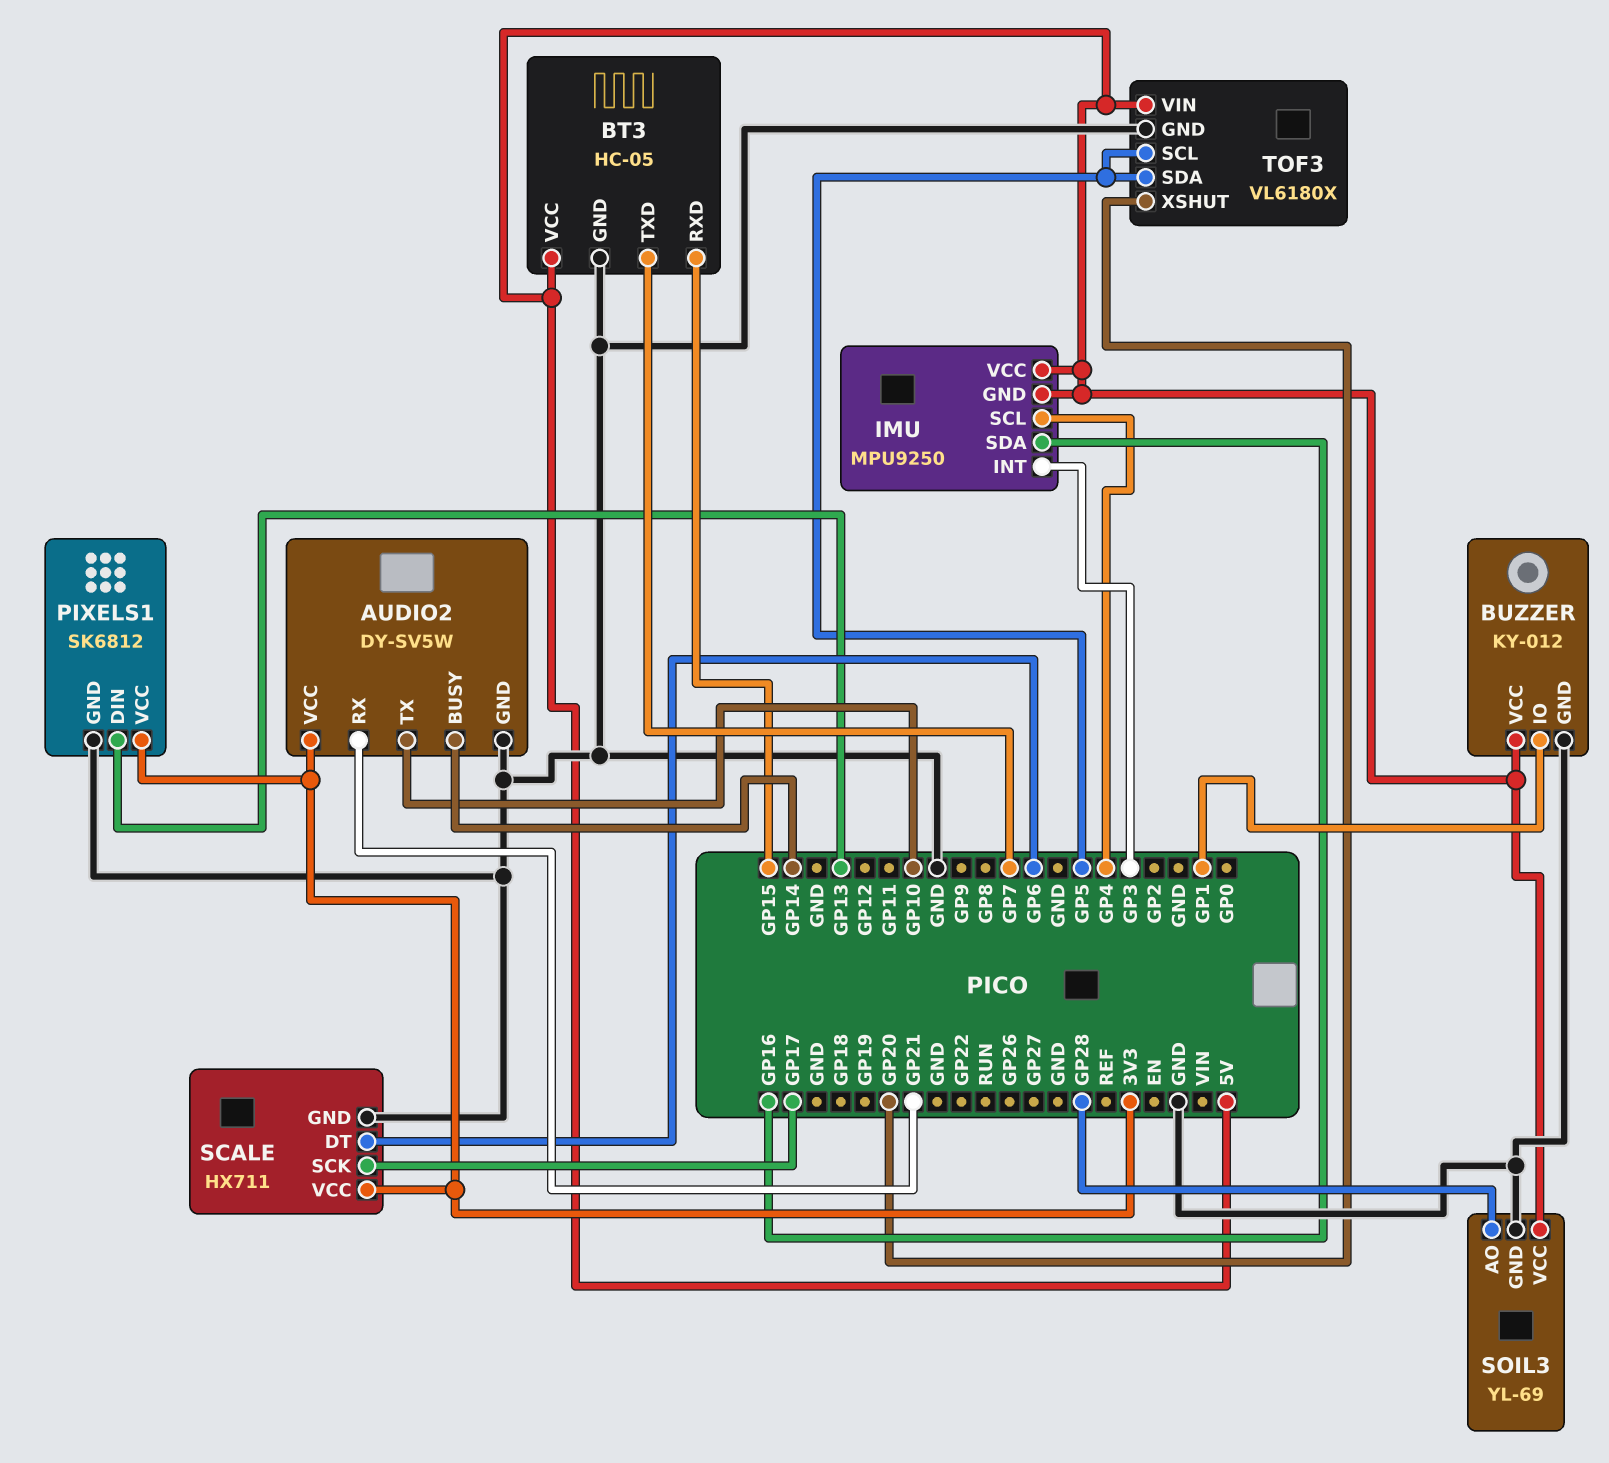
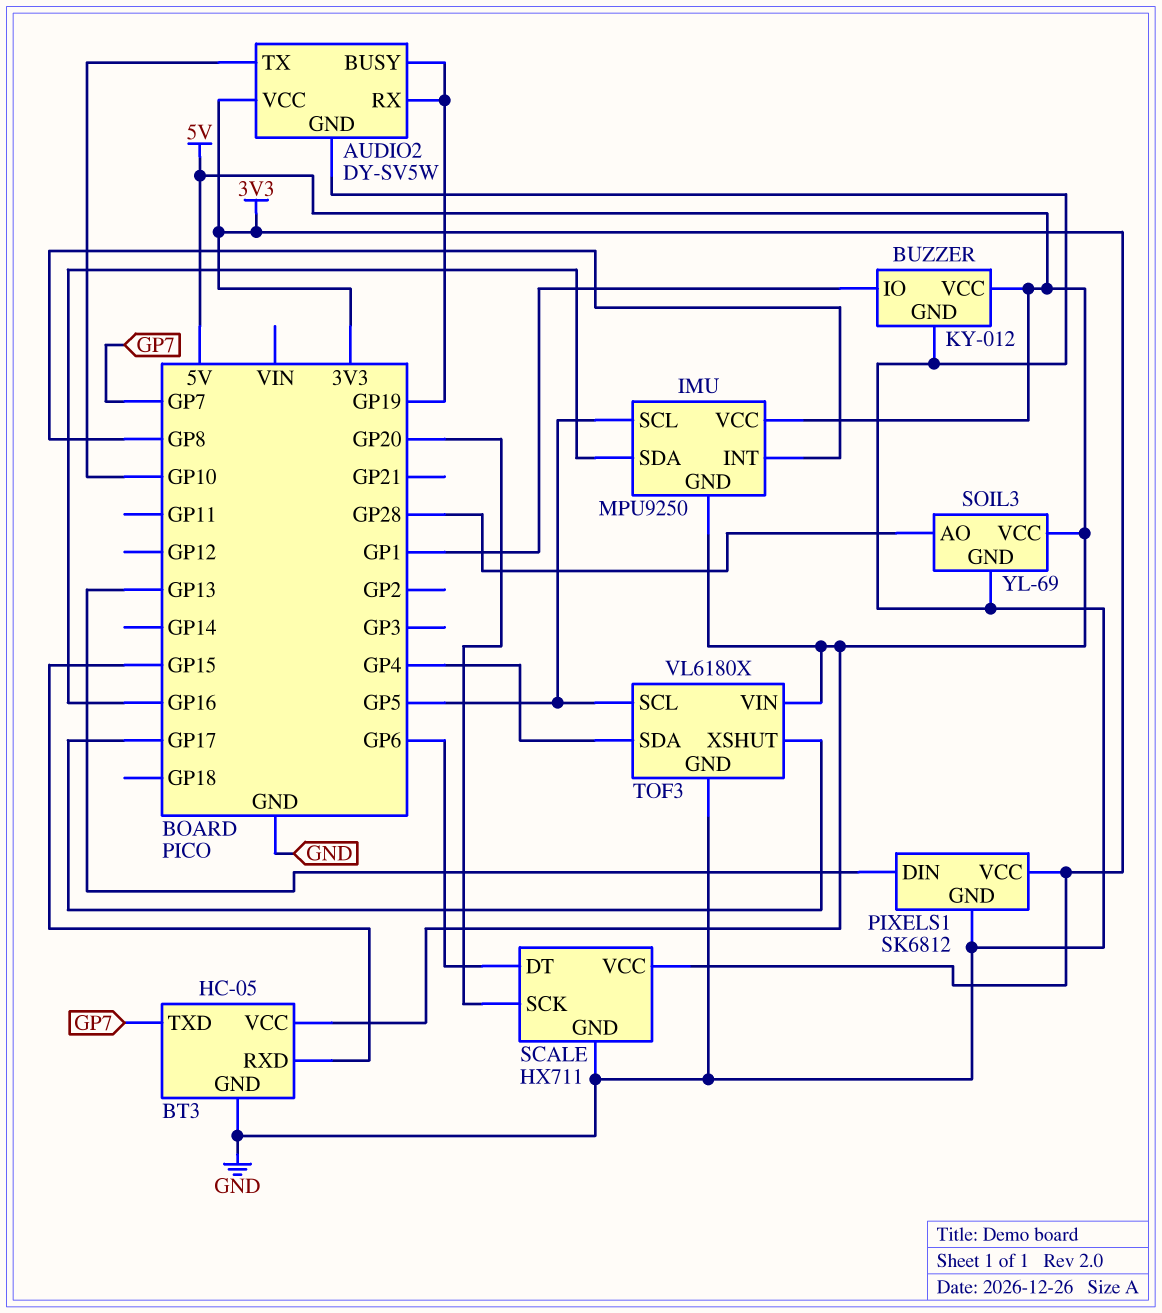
AUDIO2 pin BUSY: GP14 -> GP19
AUDIO2 pin RX: GP21 -> GP19
IMU pin INT: GP3 -> GP8
IMU pin SCL: GP4 -> GP5
SCALE pin SCK: GP17 -> GP20
TOF3 pin SDA: GP5 -> GP4
TOF3 pin XSHUT: GP20 -> GP17

